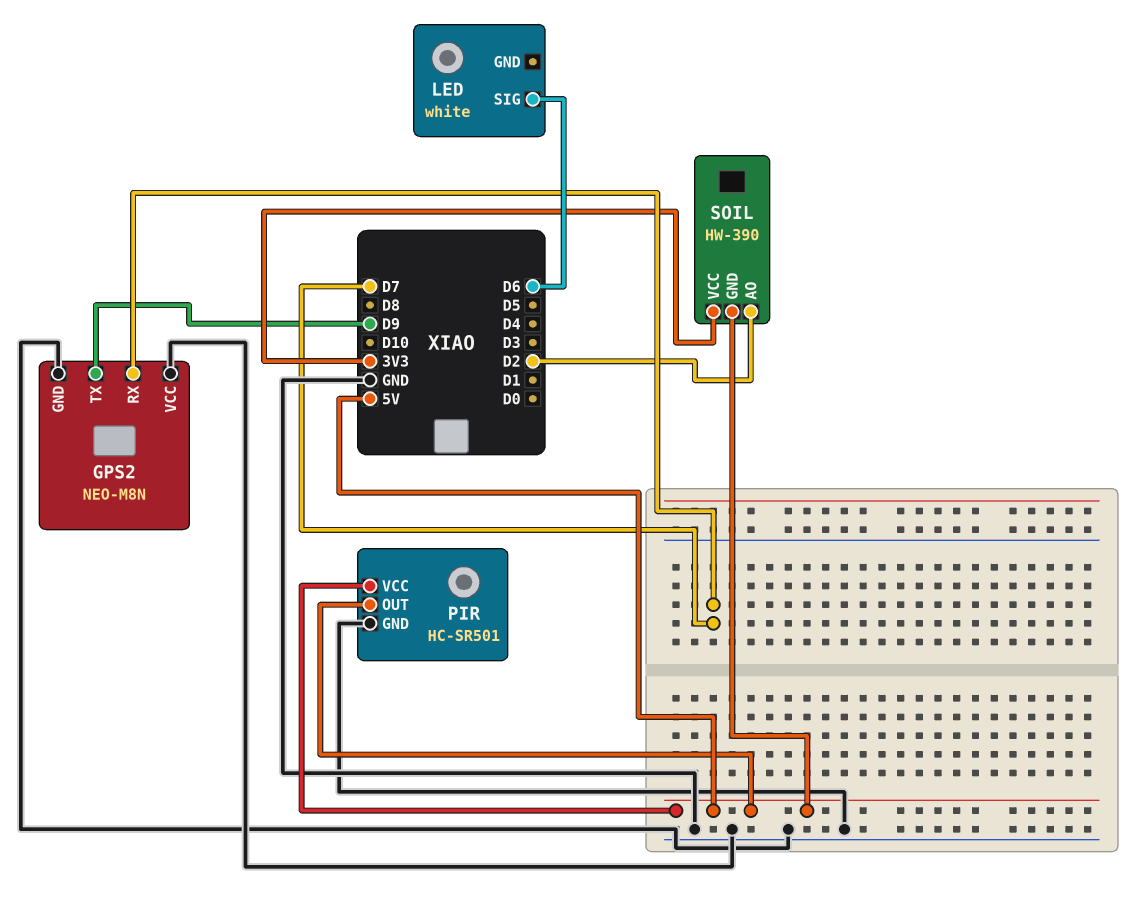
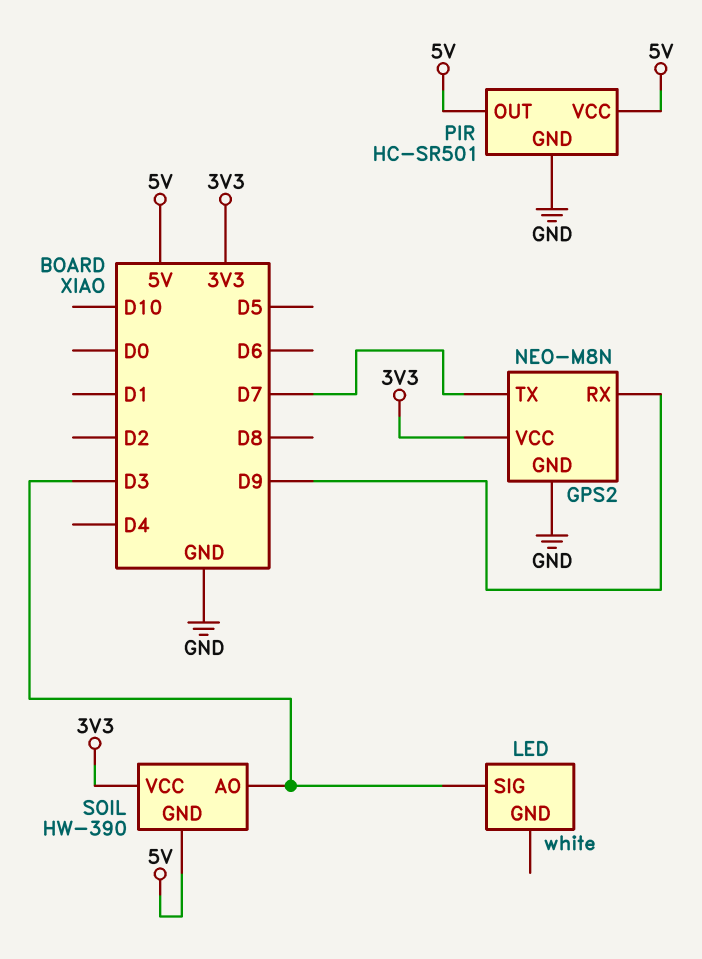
GPS2 pin RX: D7 -> D9
GPS2 pin TX: D9 -> D7
GPS2 pin VCC: GND -> 3V3
LED pin SIG: D6 -> D3
SOIL pin AO: D2 -> D3

